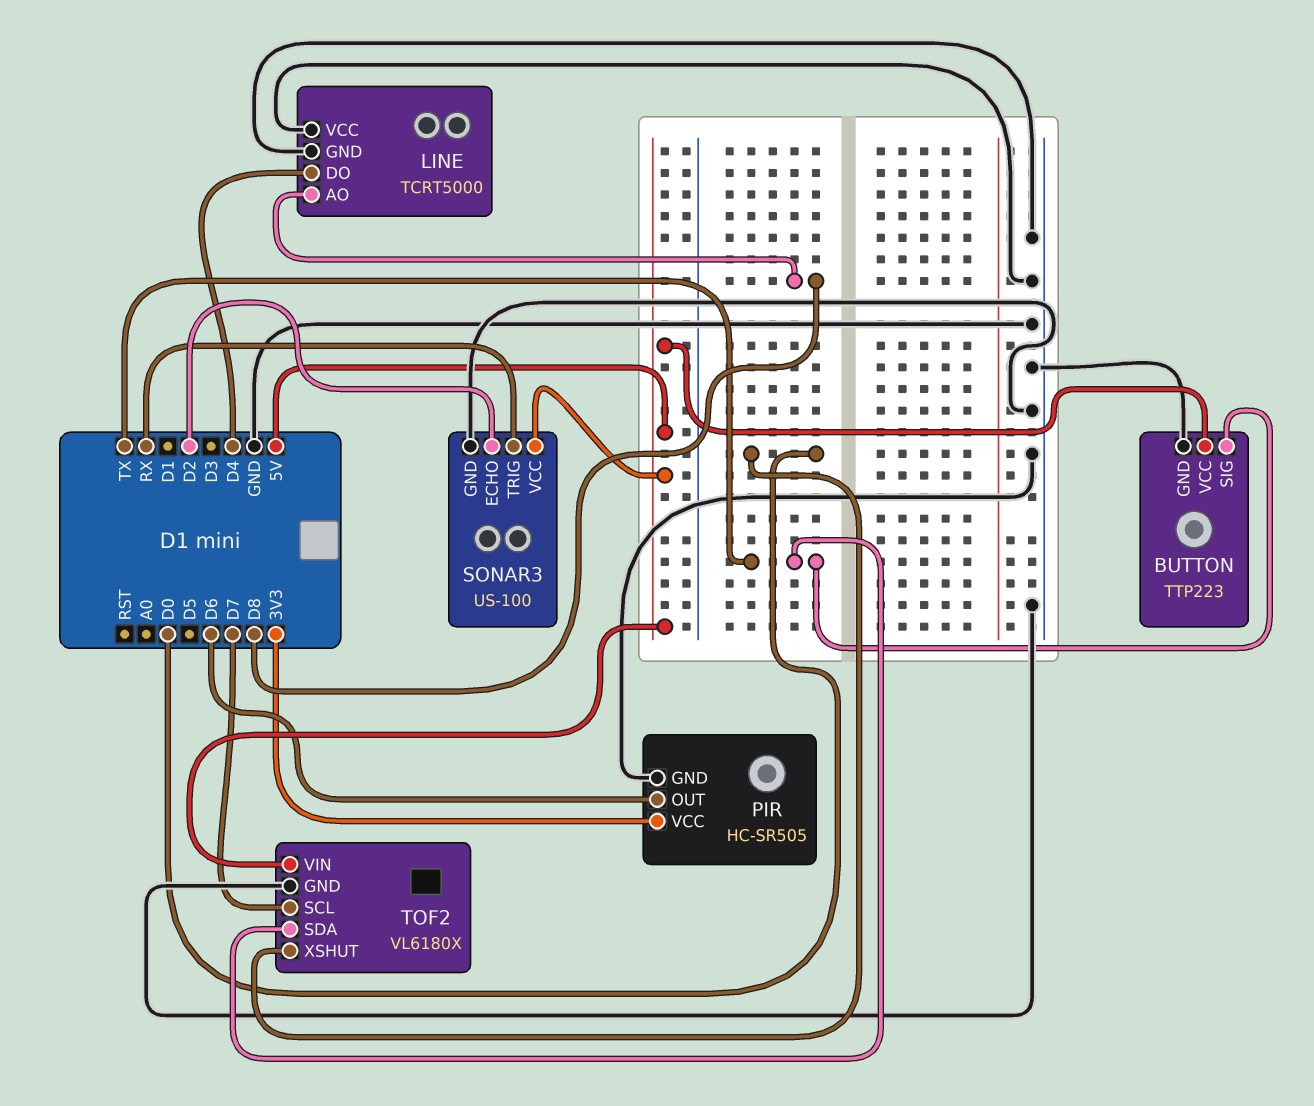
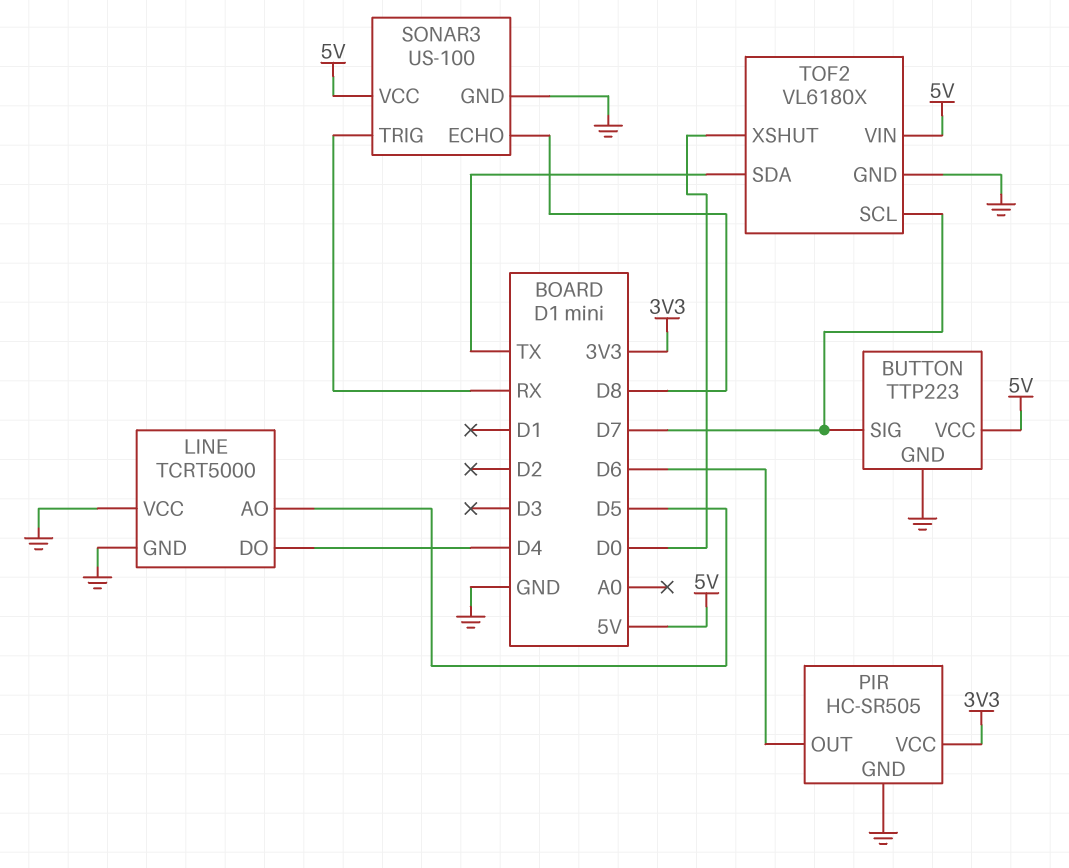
BUTTON pin SIG: TX -> D7
LINE pin AO: D8 -> D5
SONAR3 pin ECHO: D2 -> D8

